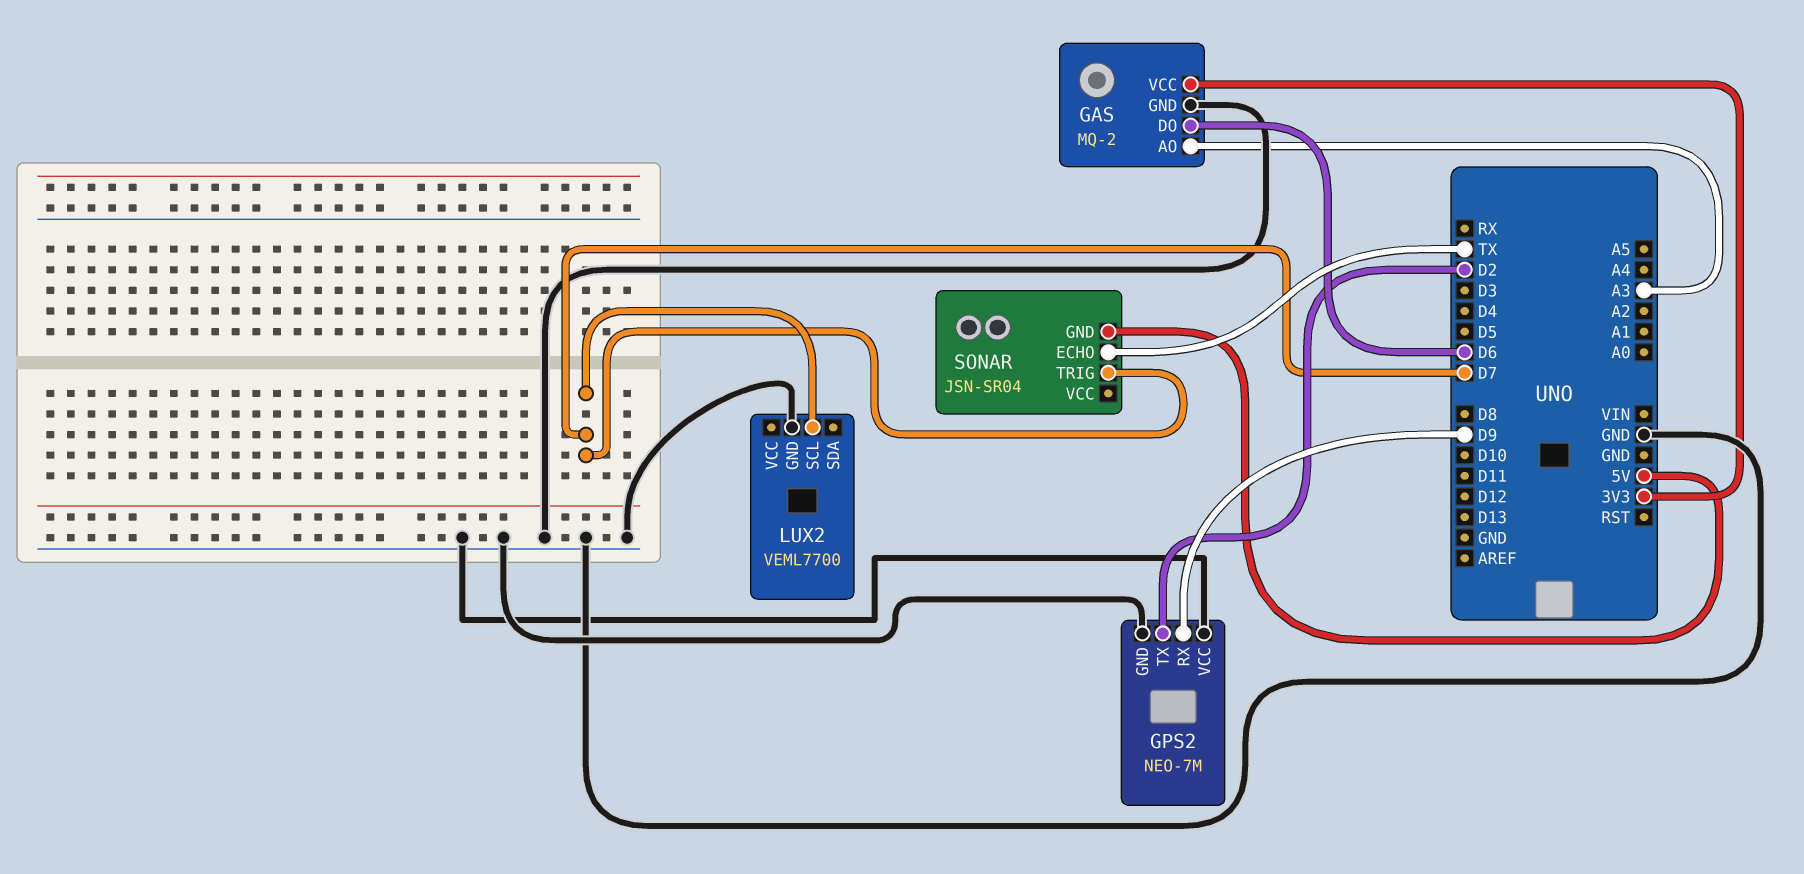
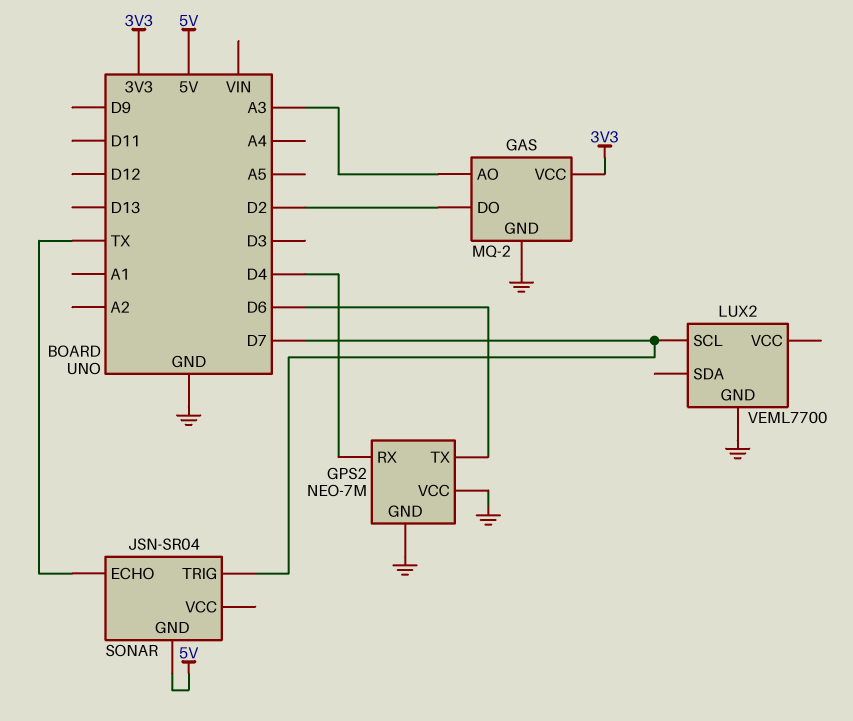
GAS pin DO: D6 -> D2
GPS2 pin RX: D9 -> D4
GPS2 pin TX: D2 -> D6

